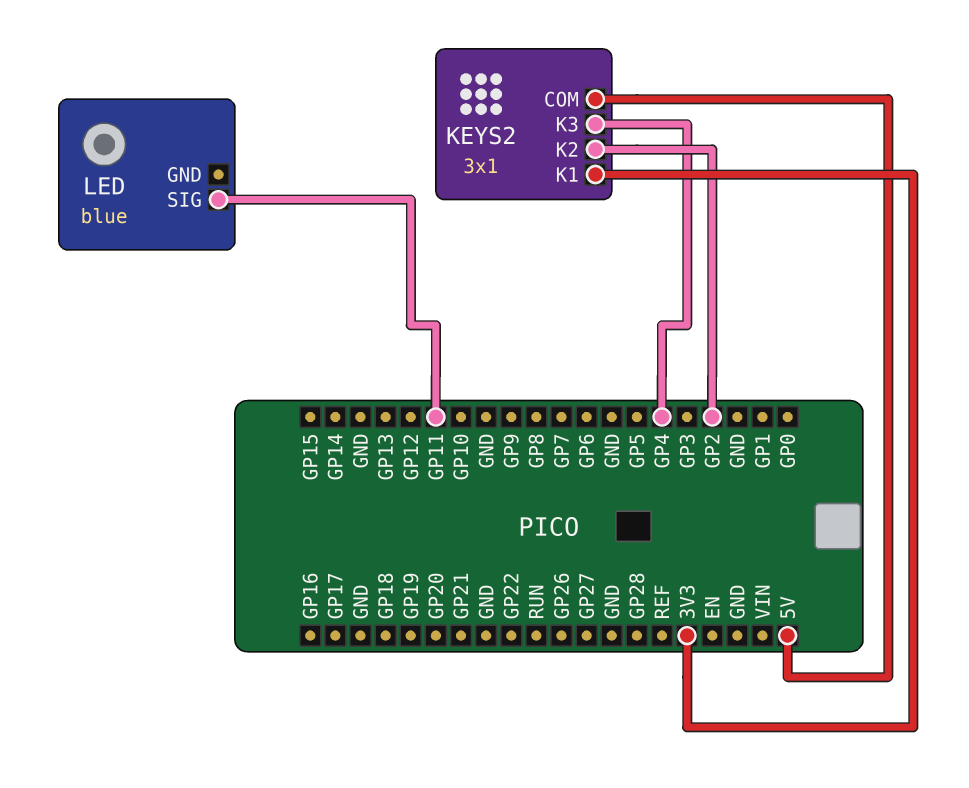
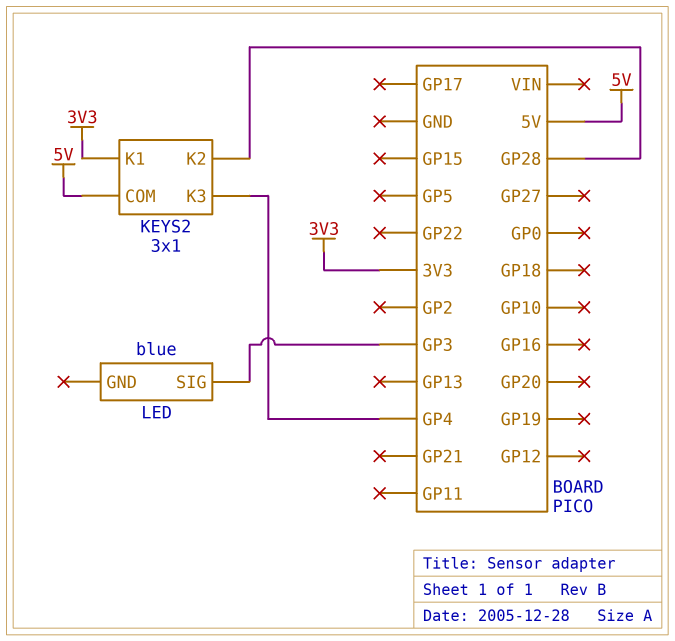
KEYS2 pin K2: GP2 -> GP28
LED pin SIG: GP11 -> GP3

